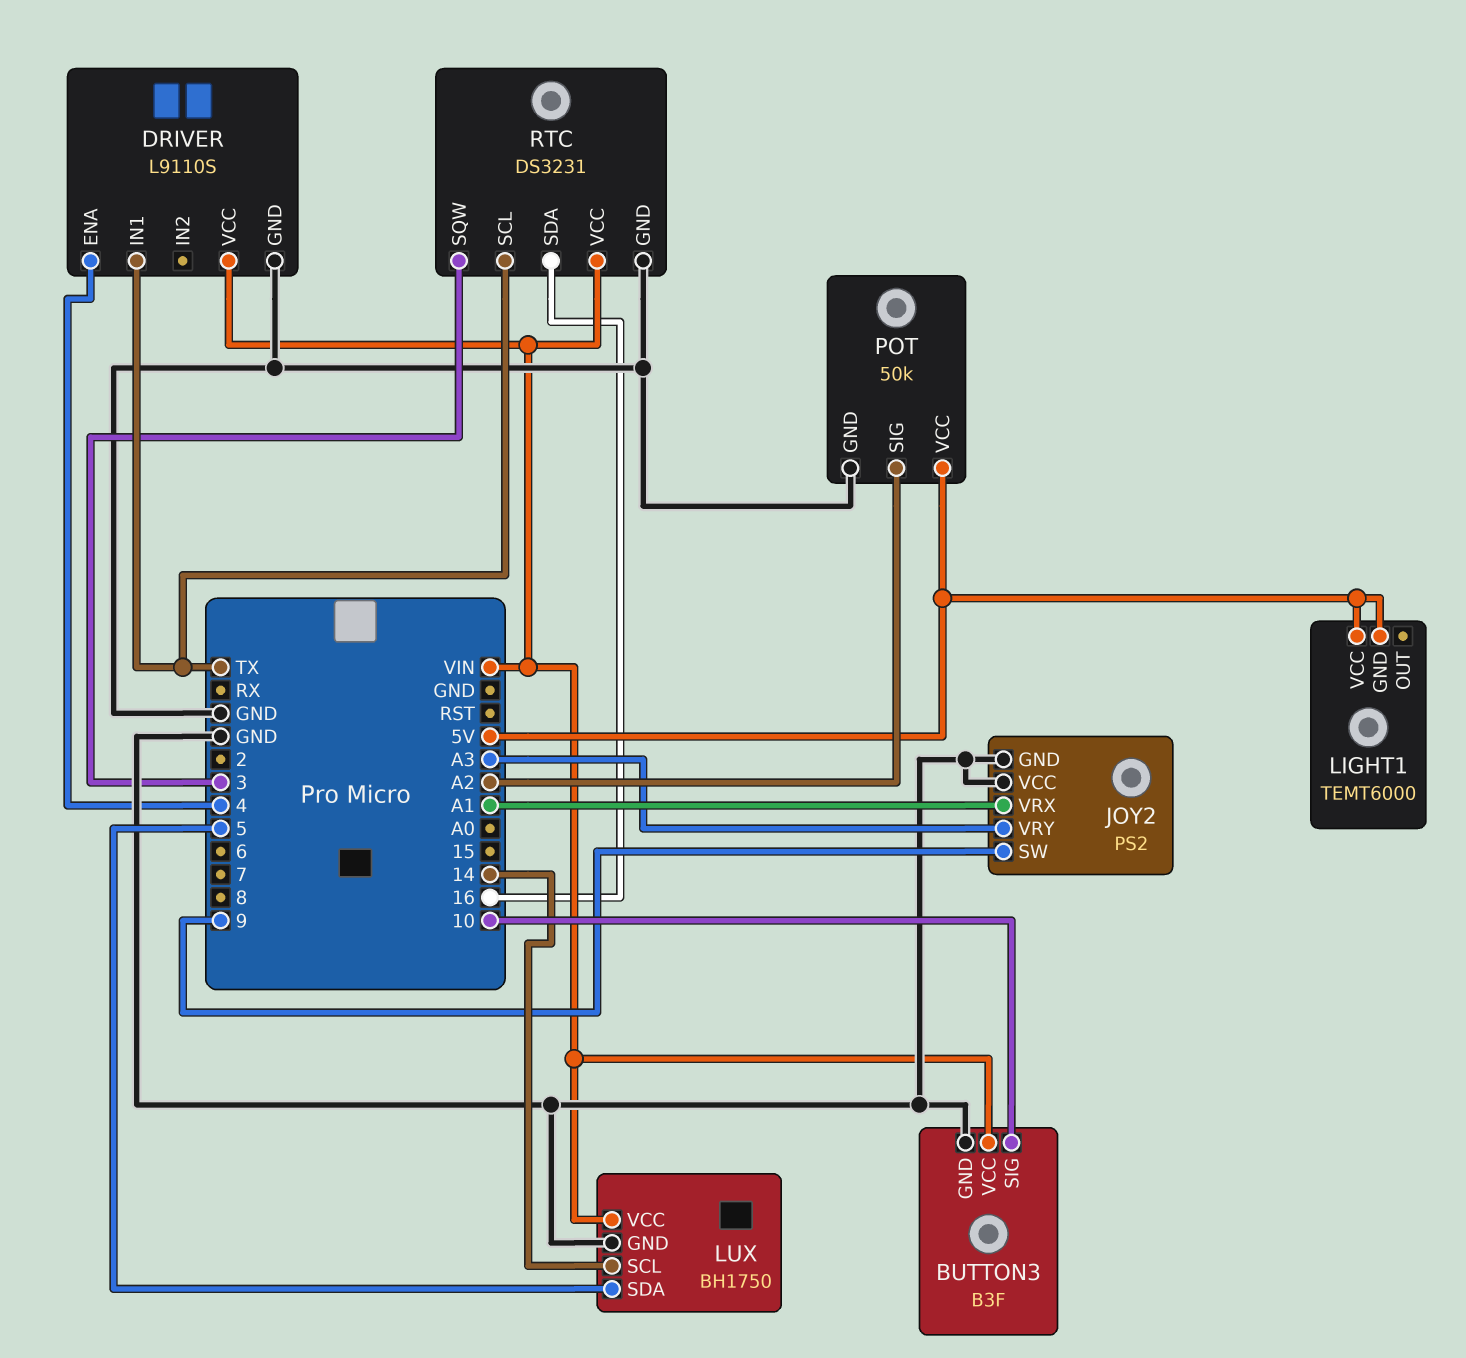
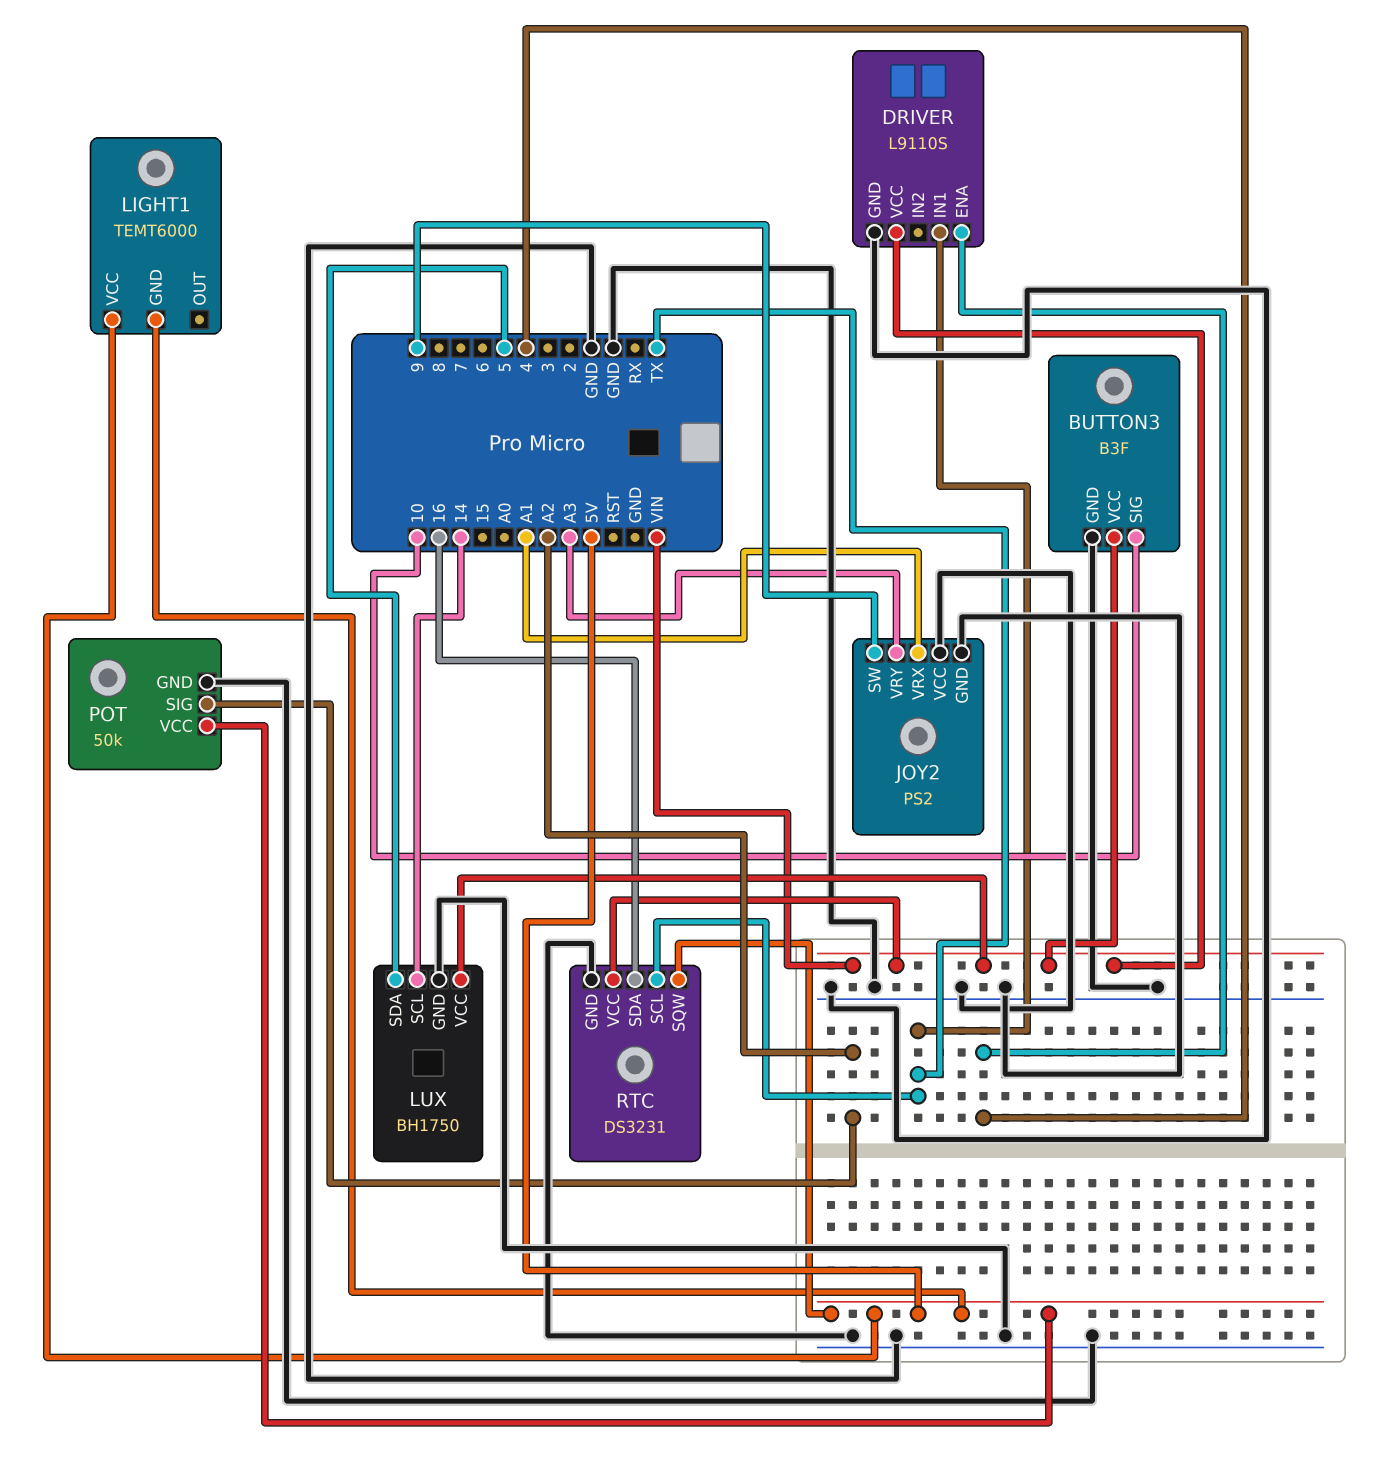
RTC pin SQW: 3 -> 5V

